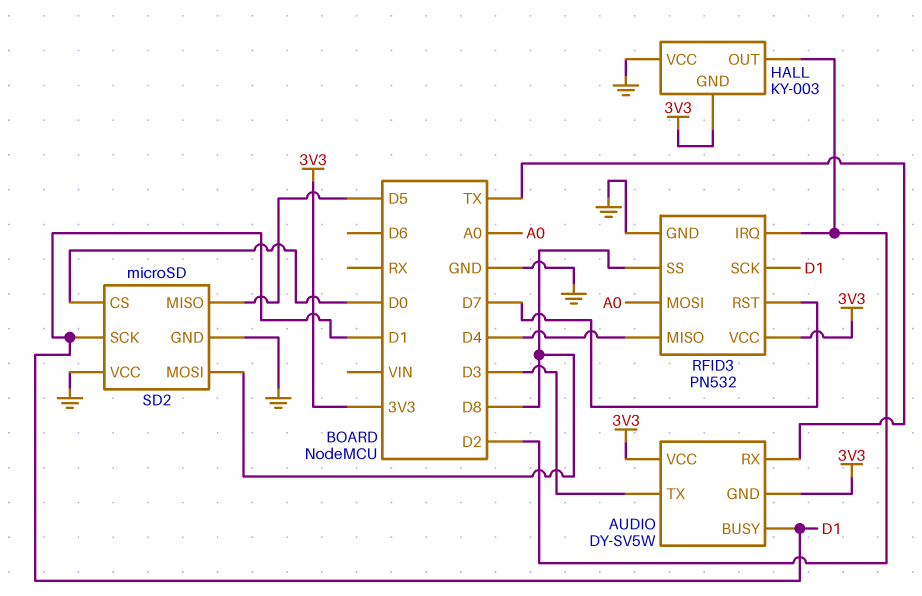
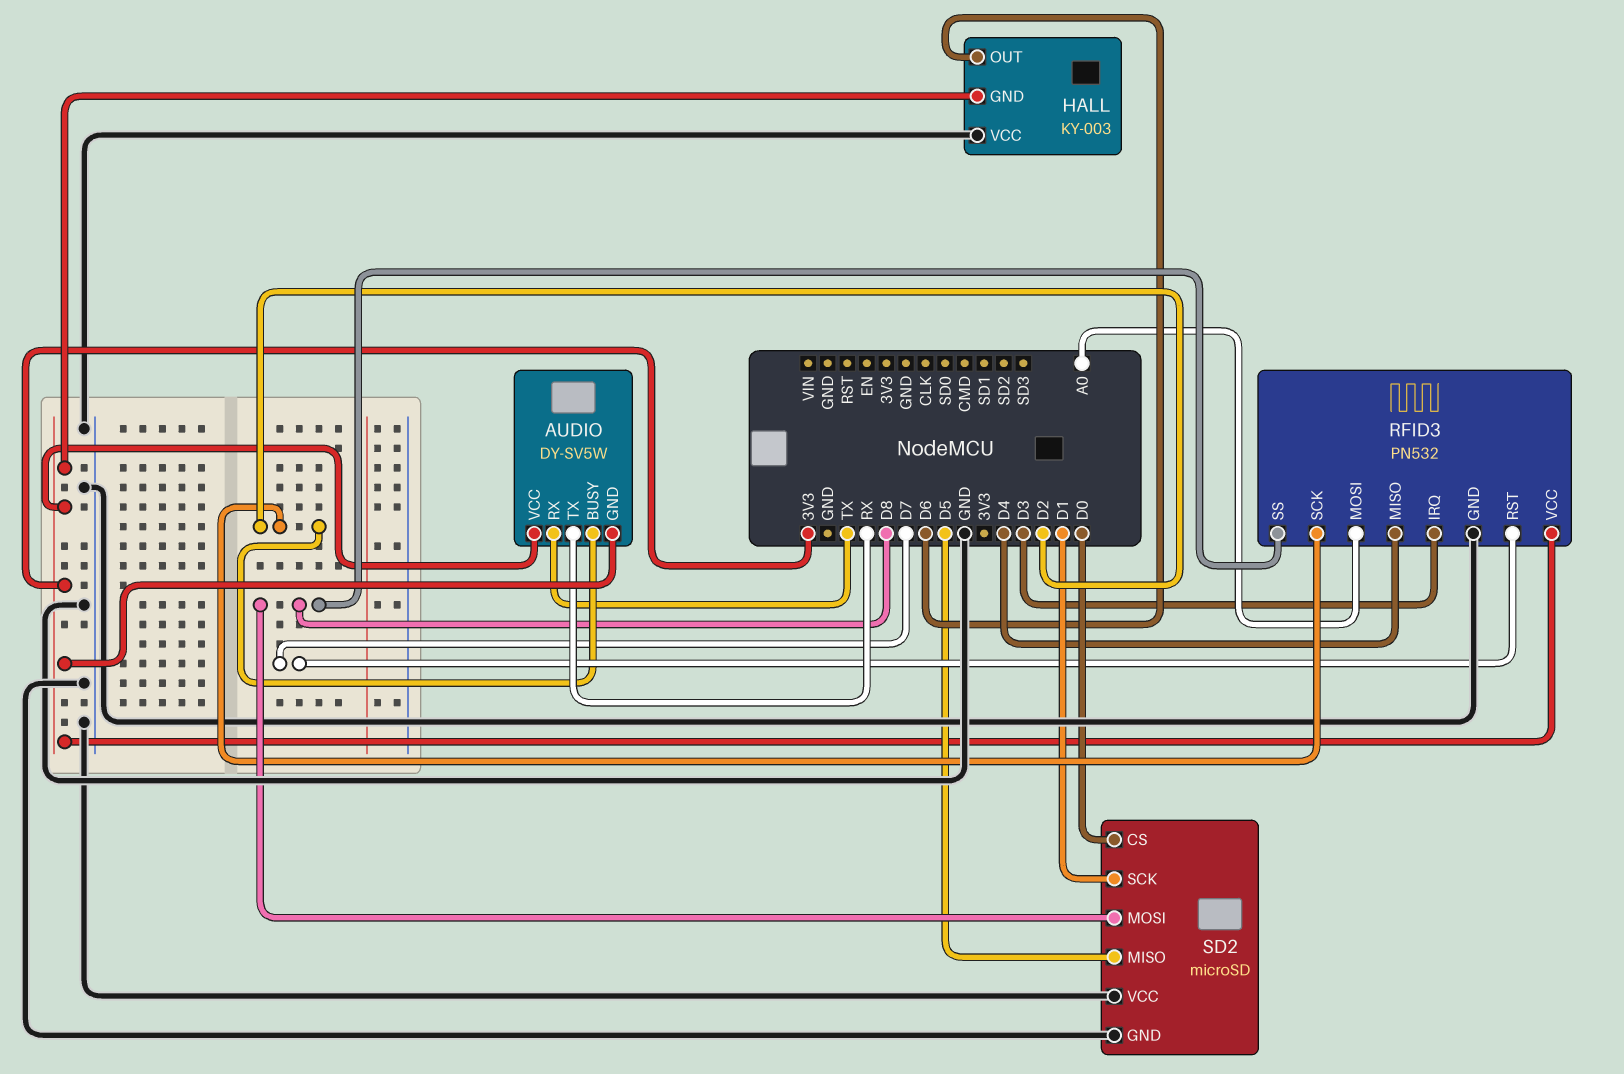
AUDIO pin BUSY: D1 -> D2
AUDIO pin TX: D3 -> RX
HALL pin OUT: D2 -> D6
RFID3 pin IRQ: D2 -> D3
RFID3 pin SCK: D1 -> D2

